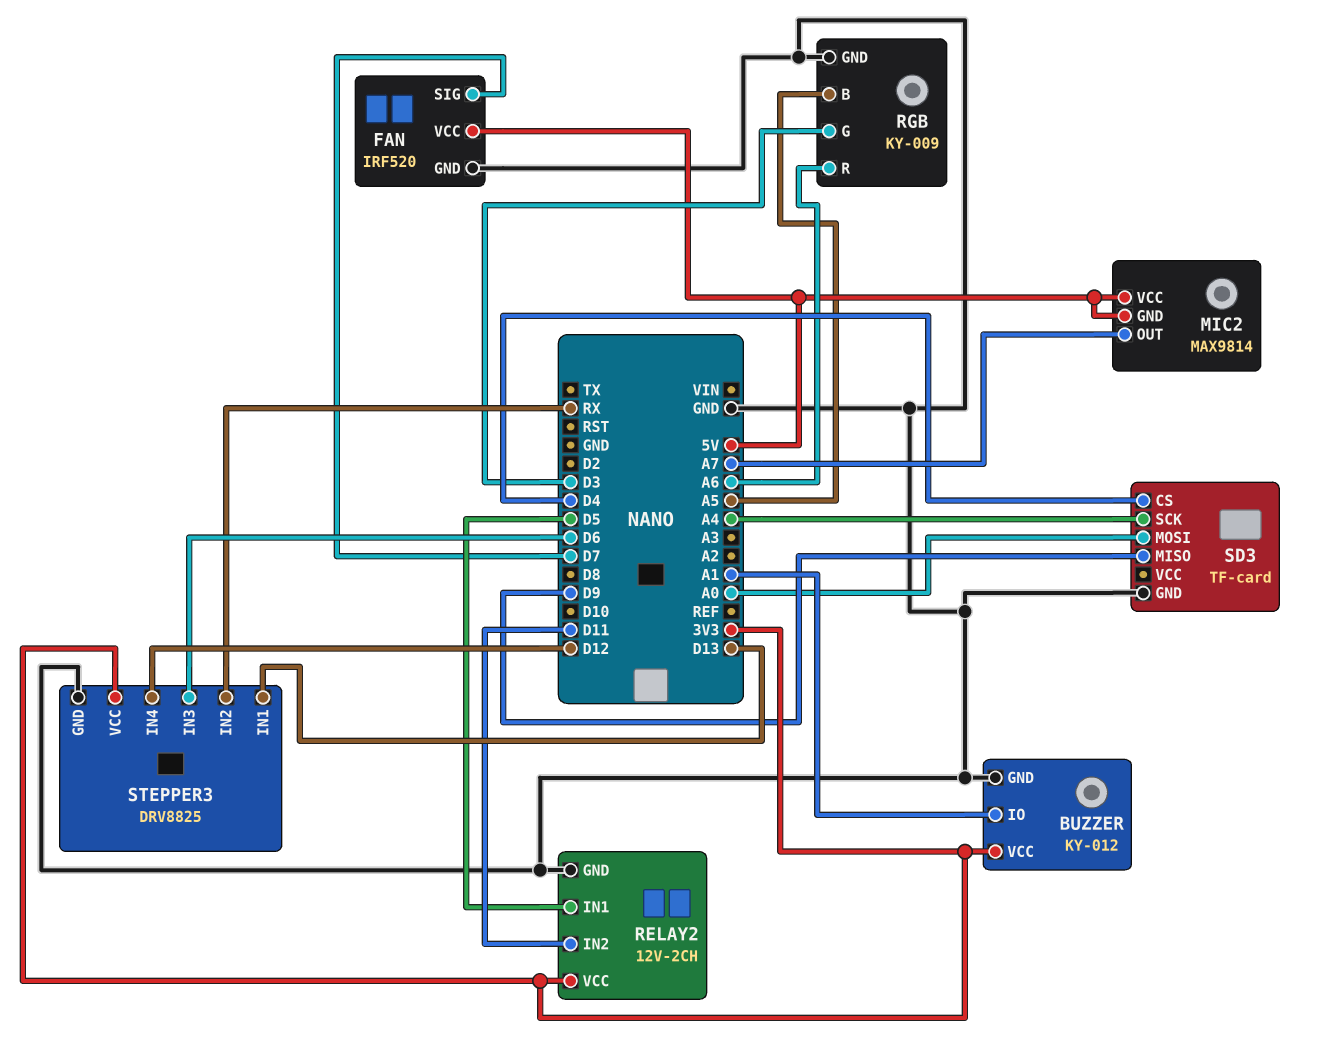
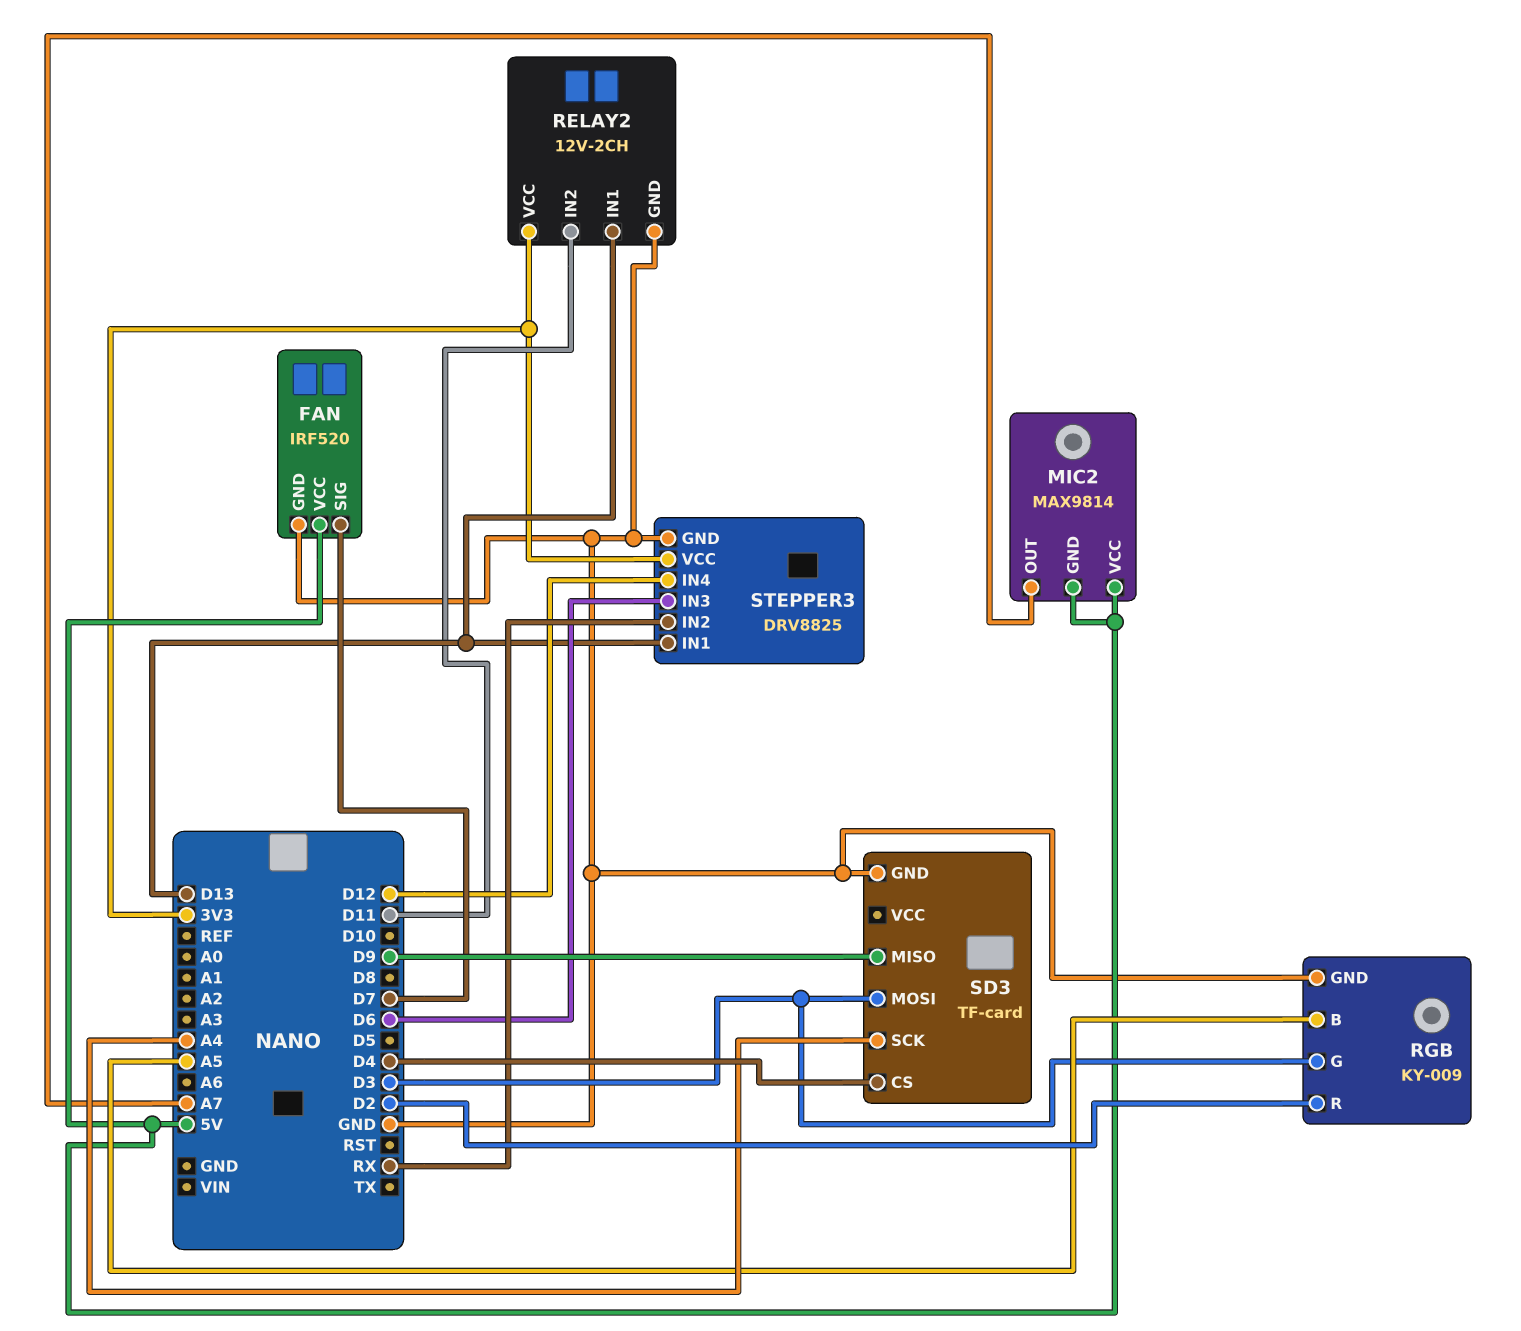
BUZZER: KY-012 -> none
BUZZER pin GND: GND -> none
BUZZER pin IO: A1 -> none
BUZZER pin VCC: 3V3 -> none
RELAY2 pin IN1: D5 -> D13
RGB pin R: A6 -> D2
SD3 pin MOSI: A0 -> D3

